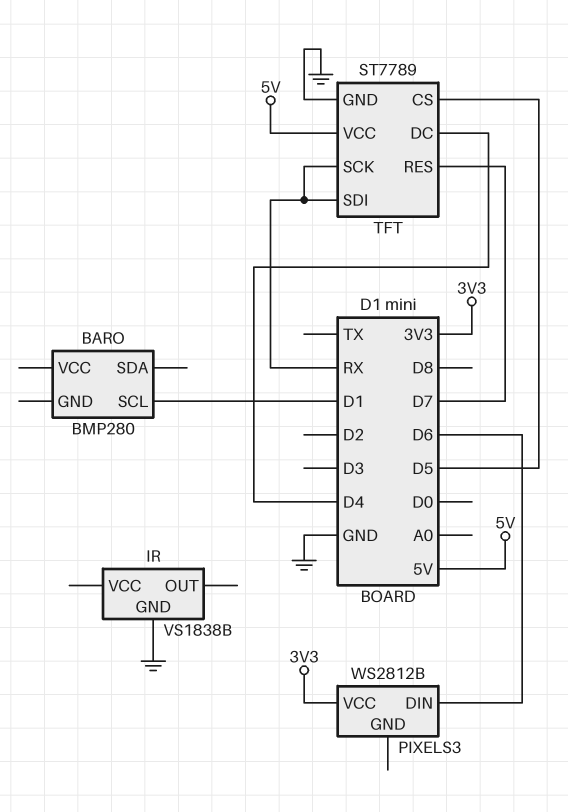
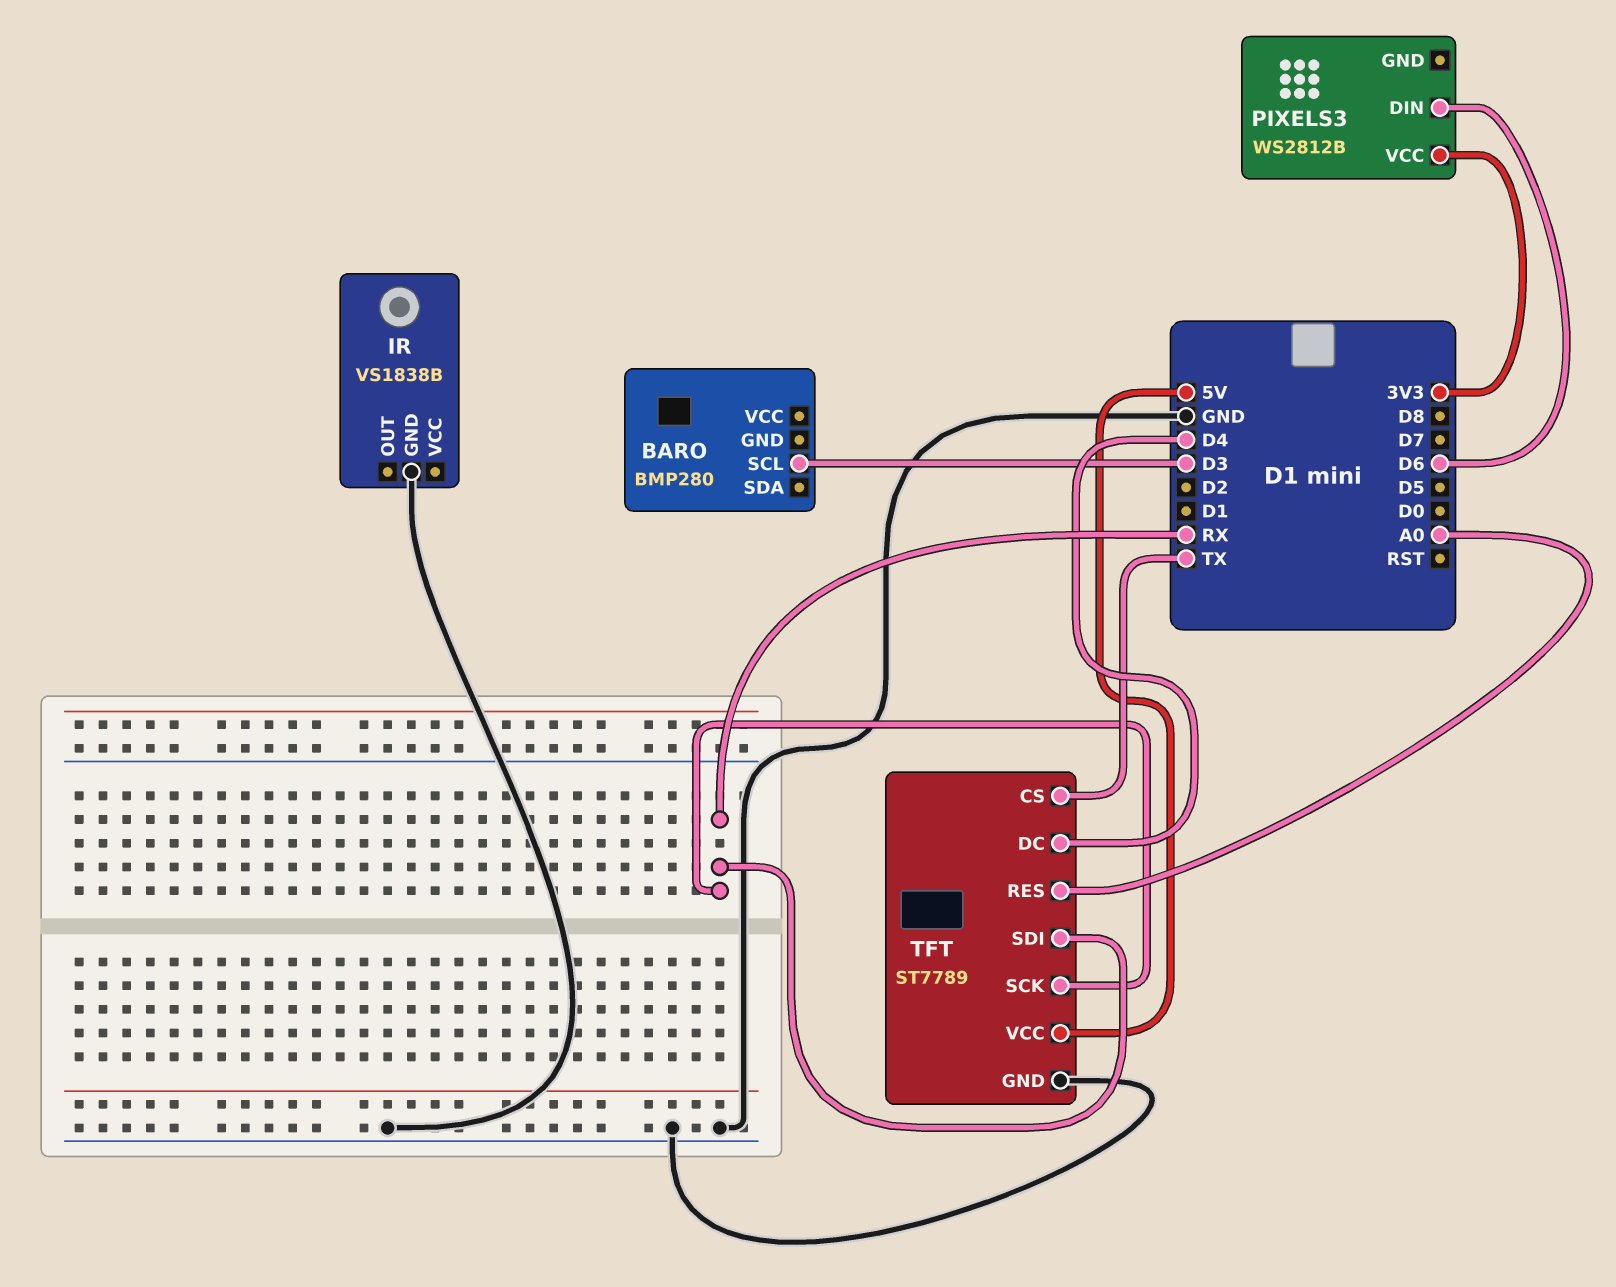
BARO pin SCL: D1 -> D3
TFT pin CS: D5 -> TX
TFT pin RES: D7 -> A0

